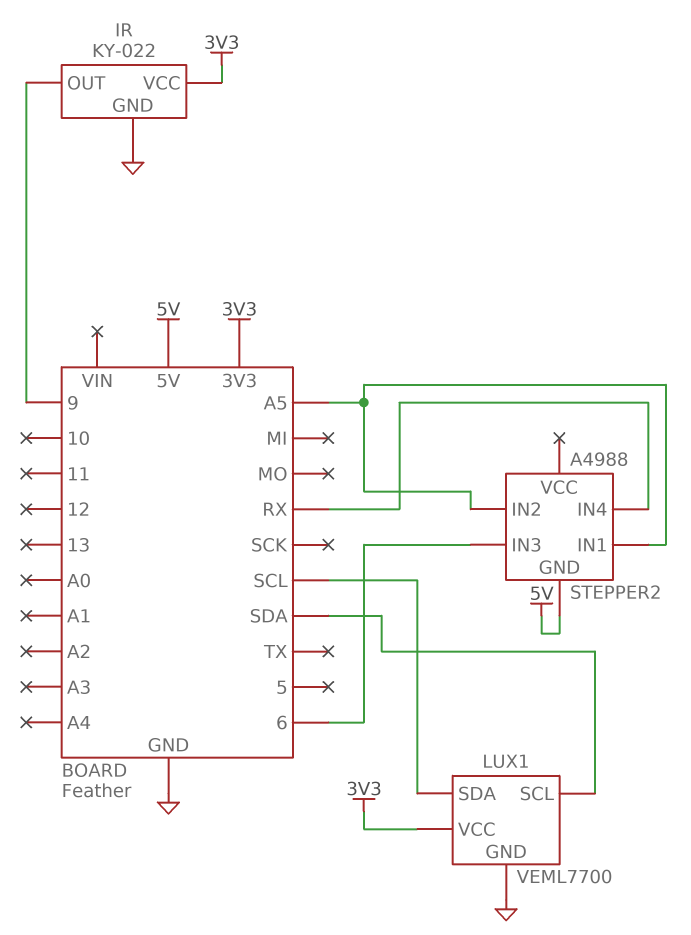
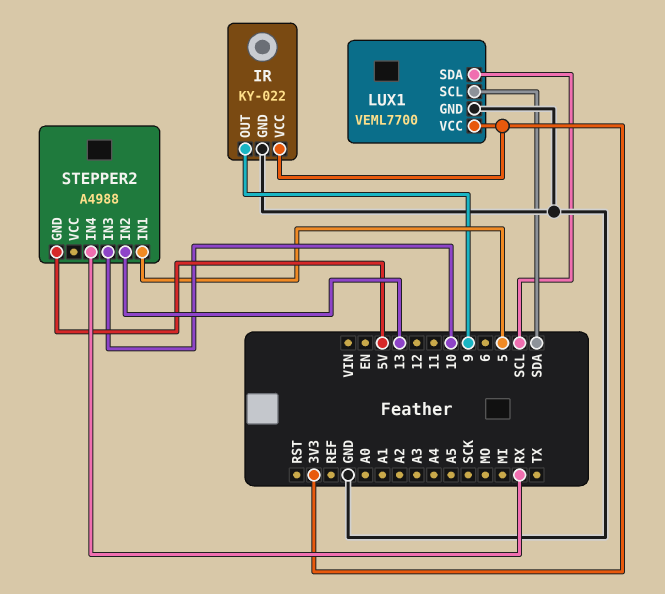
STEPPER2 pin IN1: A5 -> 5
STEPPER2 pin IN2: A5 -> 13
STEPPER2 pin IN3: 6 -> 10

